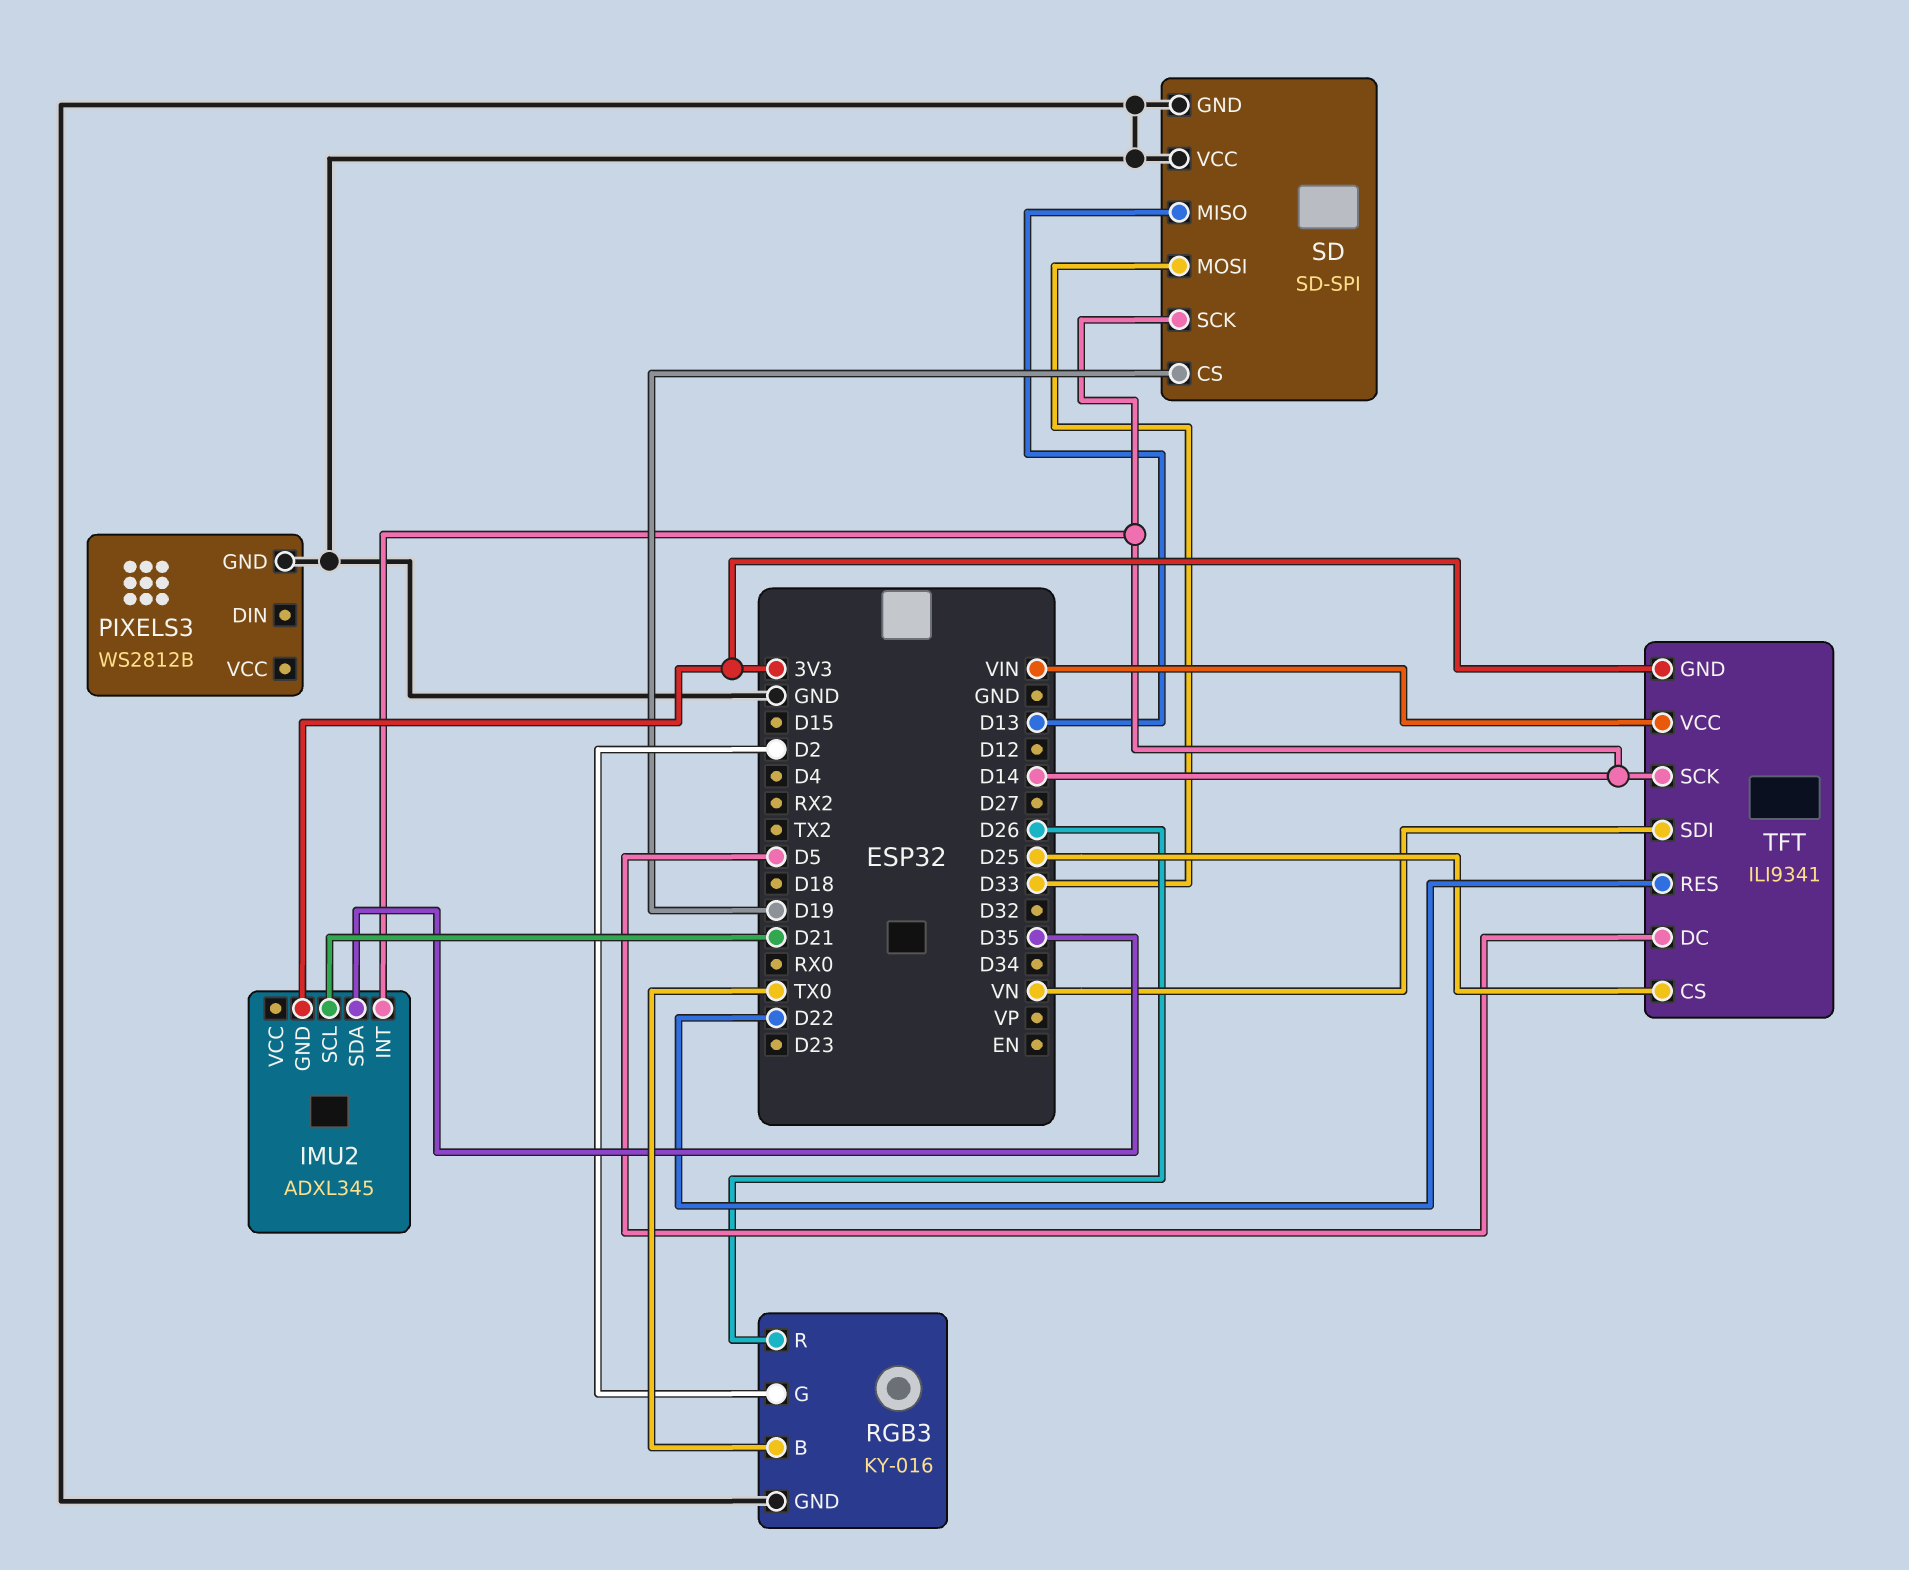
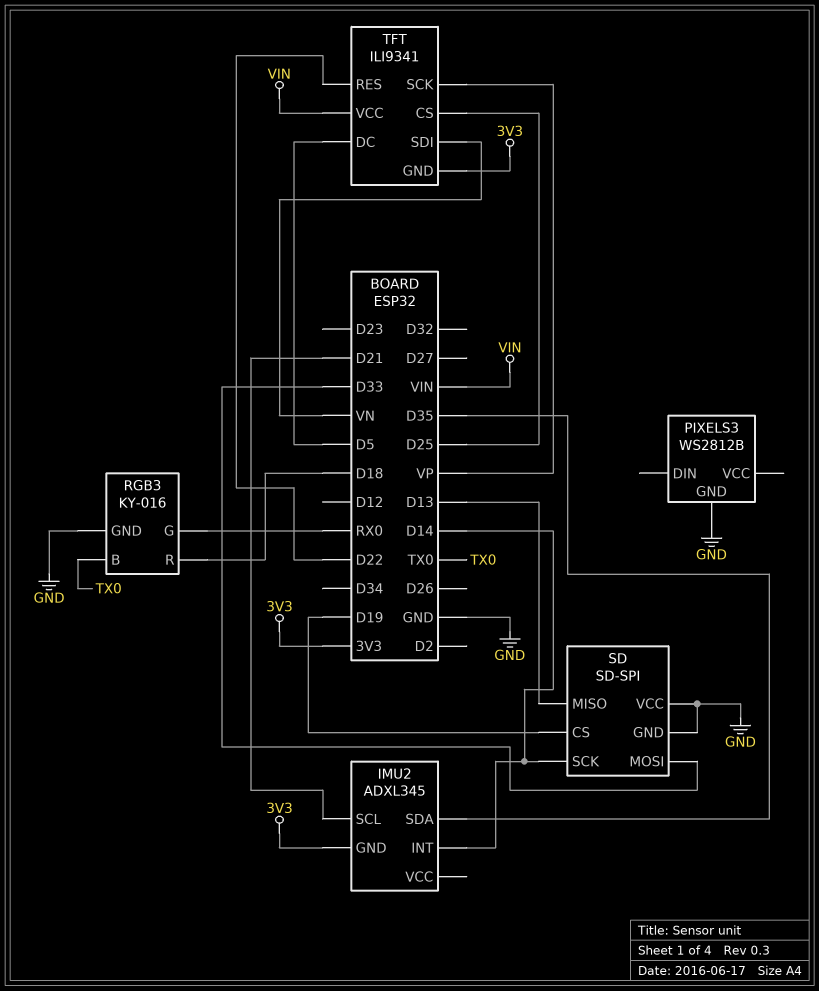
RGB3 pin G: D2 -> RX0
RGB3 pin R: D26 -> D18
TFT pin SCK: D14 -> VP

